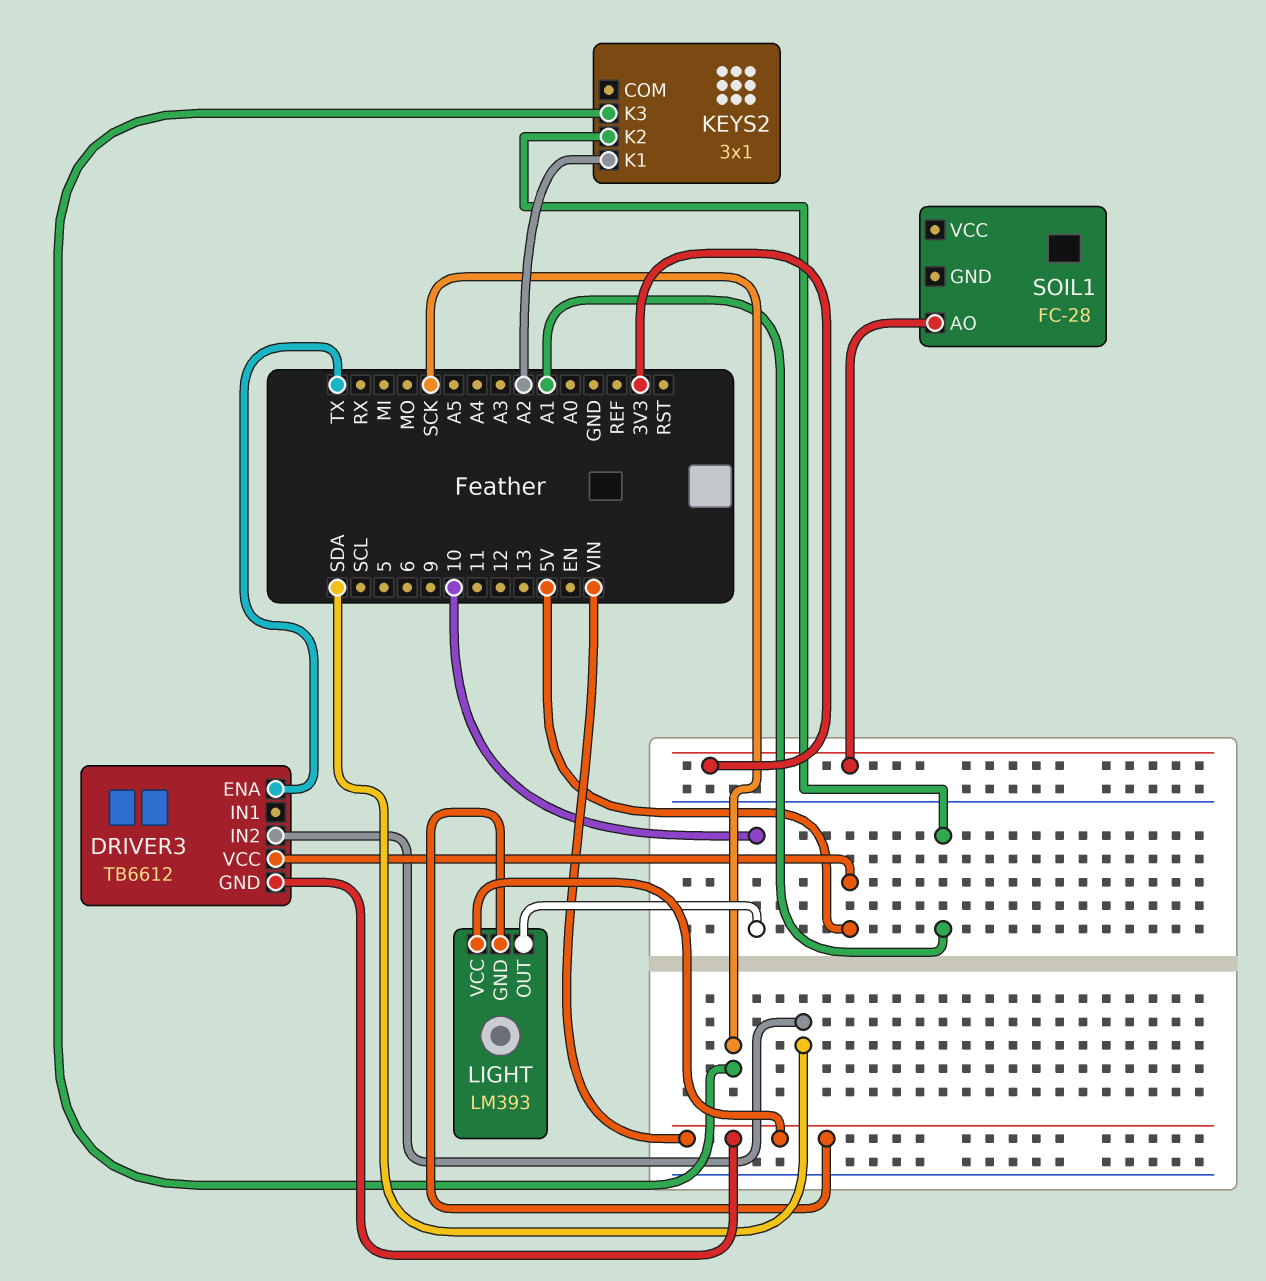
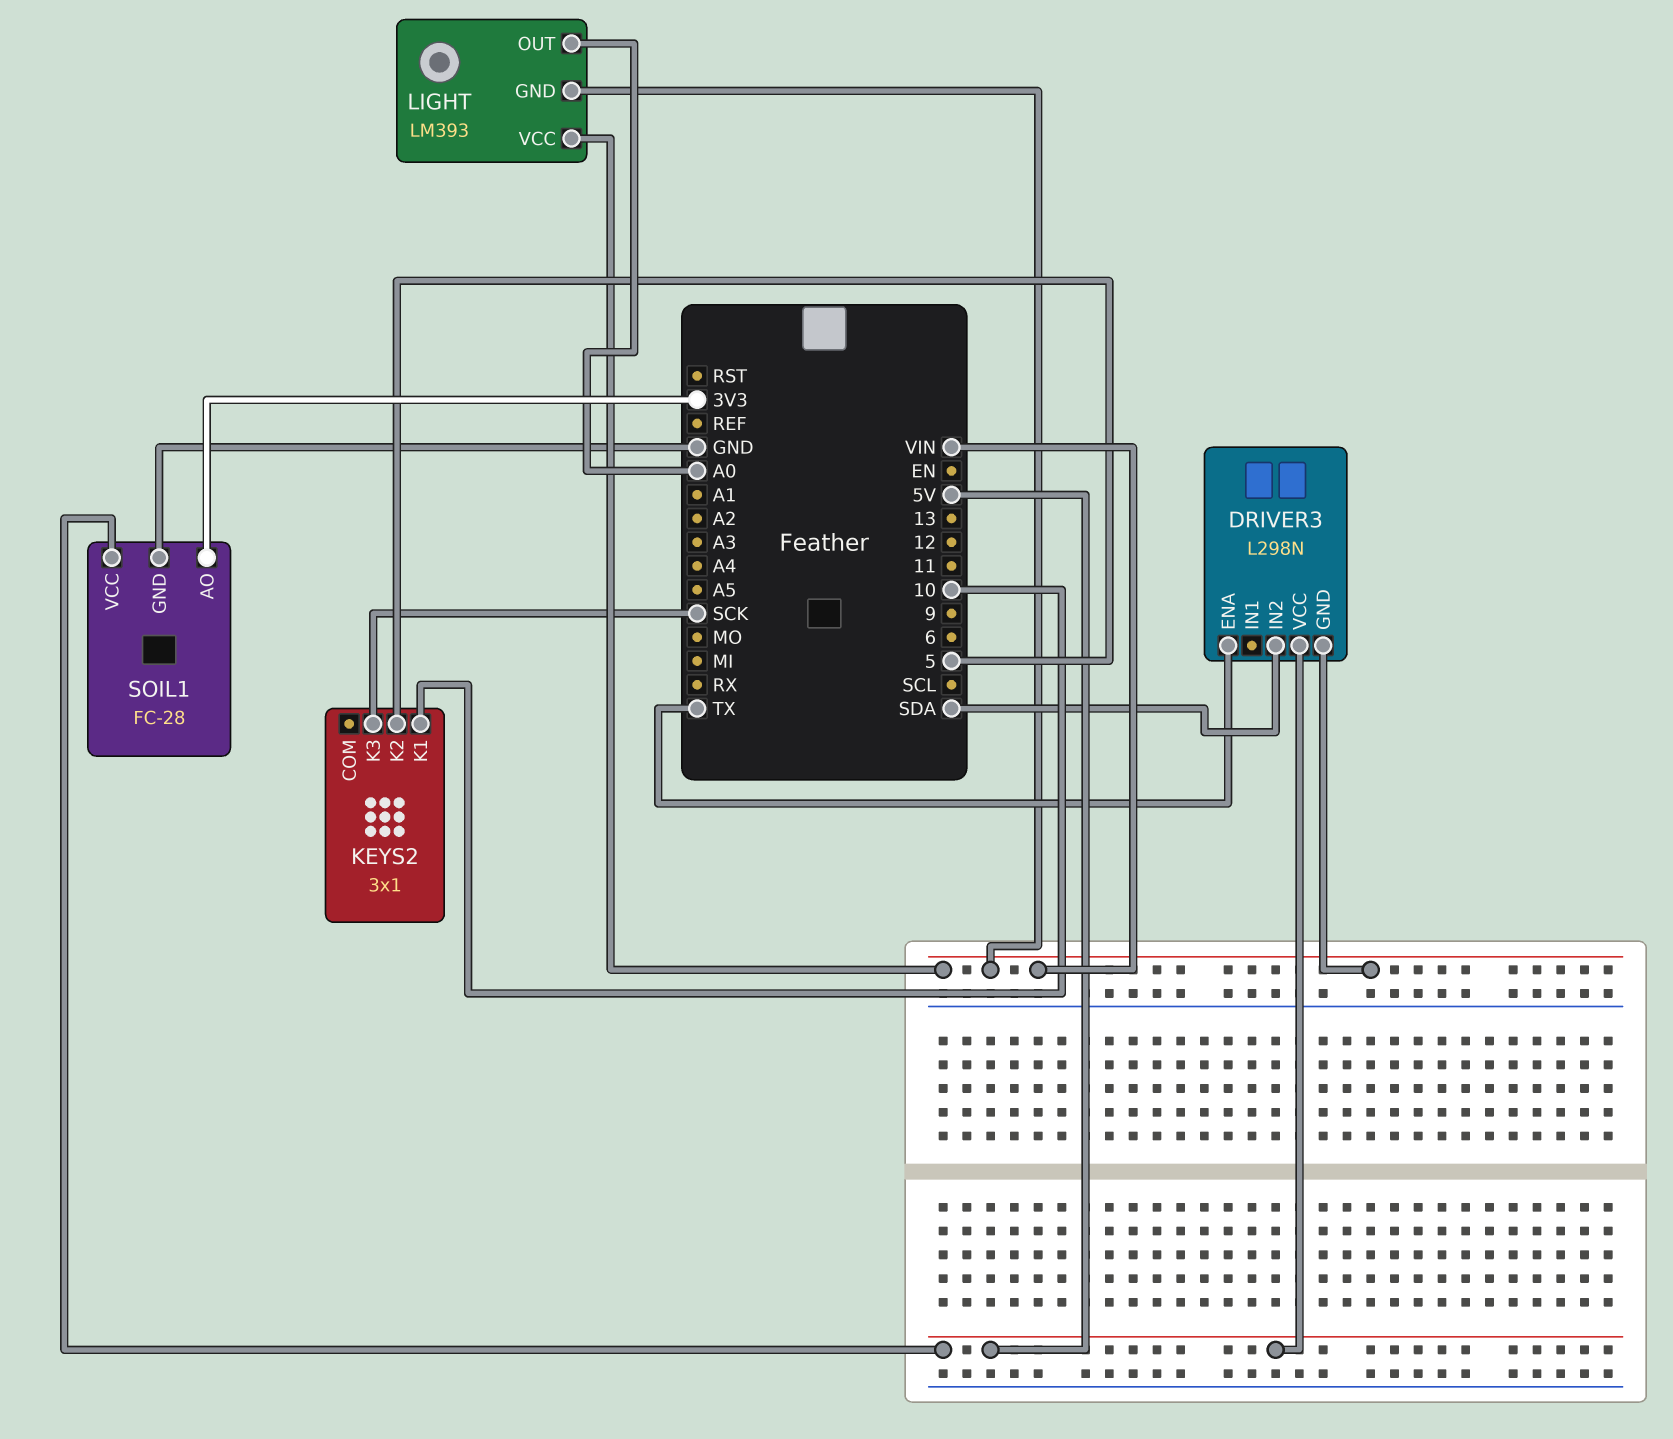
DRIVER3: TB6612 -> L298N
KEYS2 pin K1: A2 -> 10
KEYS2 pin K2: A1 -> 5
LIGHT pin OUT: 10 -> A0
SOIL1 pin GND: none -> GND
SOIL1 pin VCC: none -> 5V

